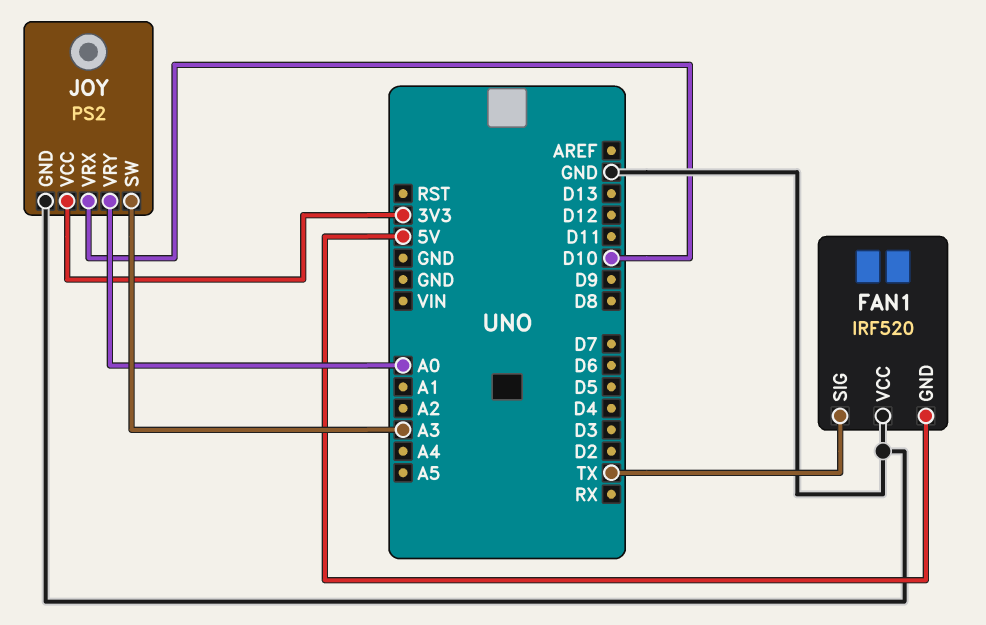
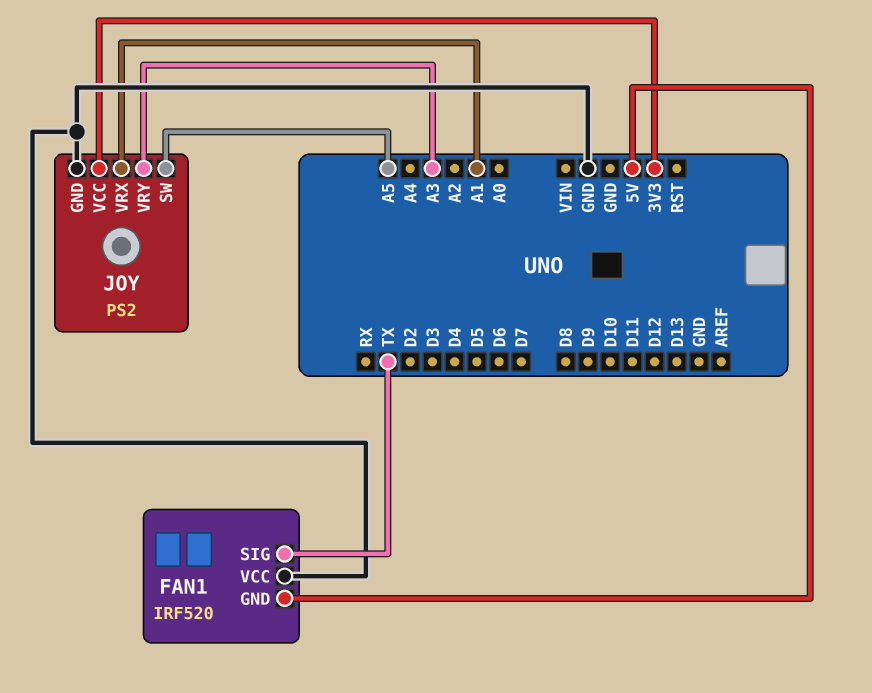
JOY pin SW: A3 -> A5
JOY pin VRX: D10 -> A1
JOY pin VRY: A0 -> A3

